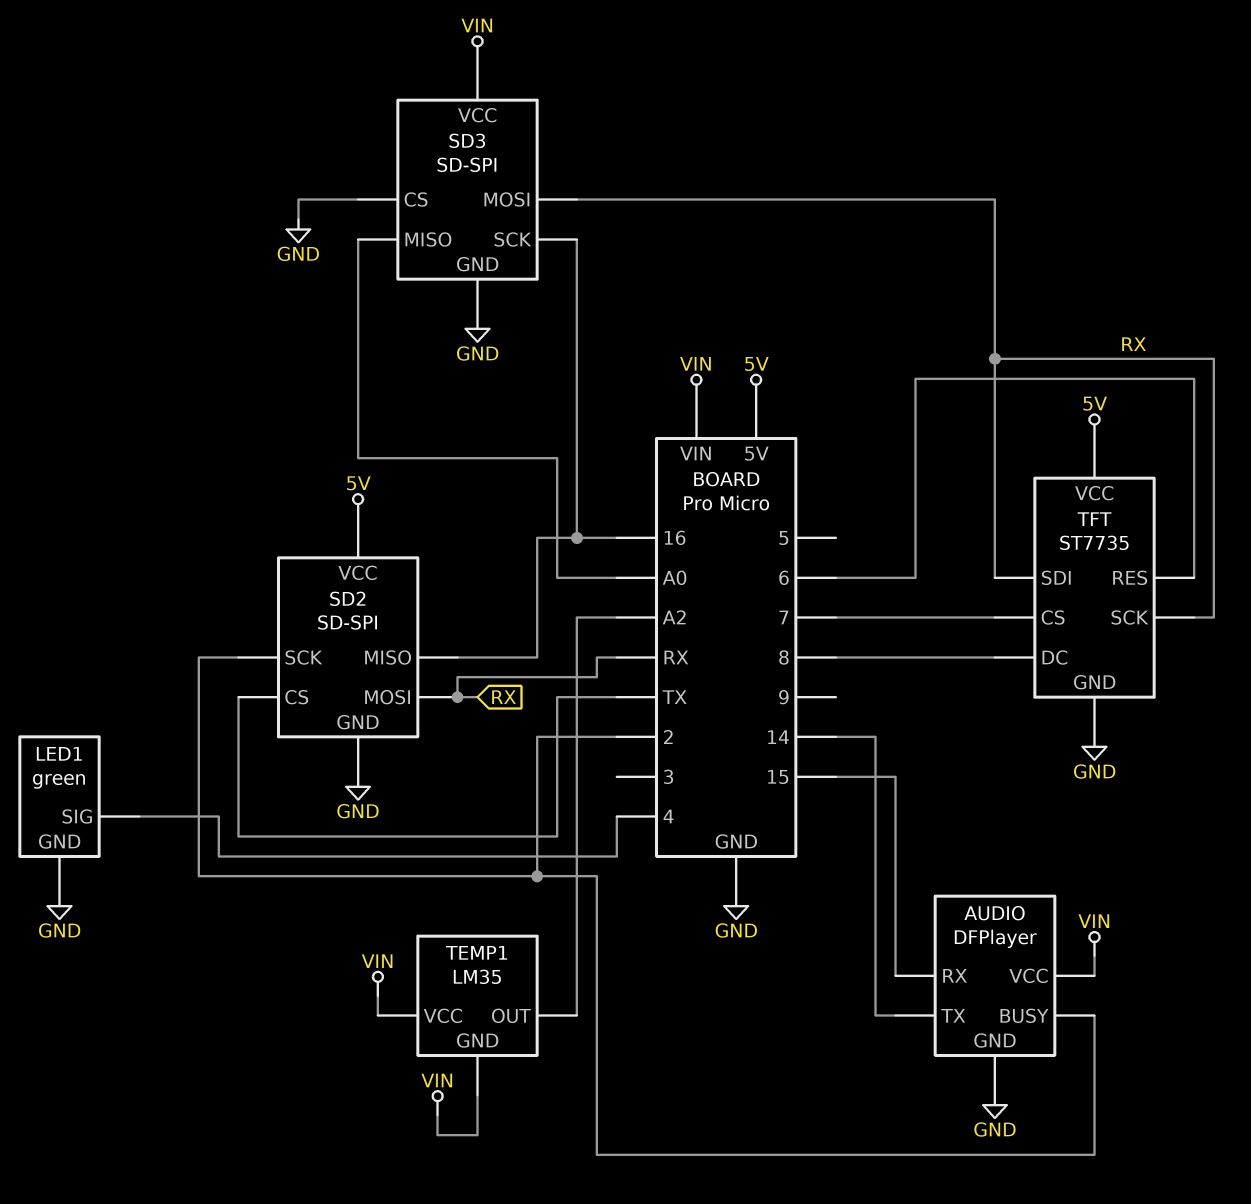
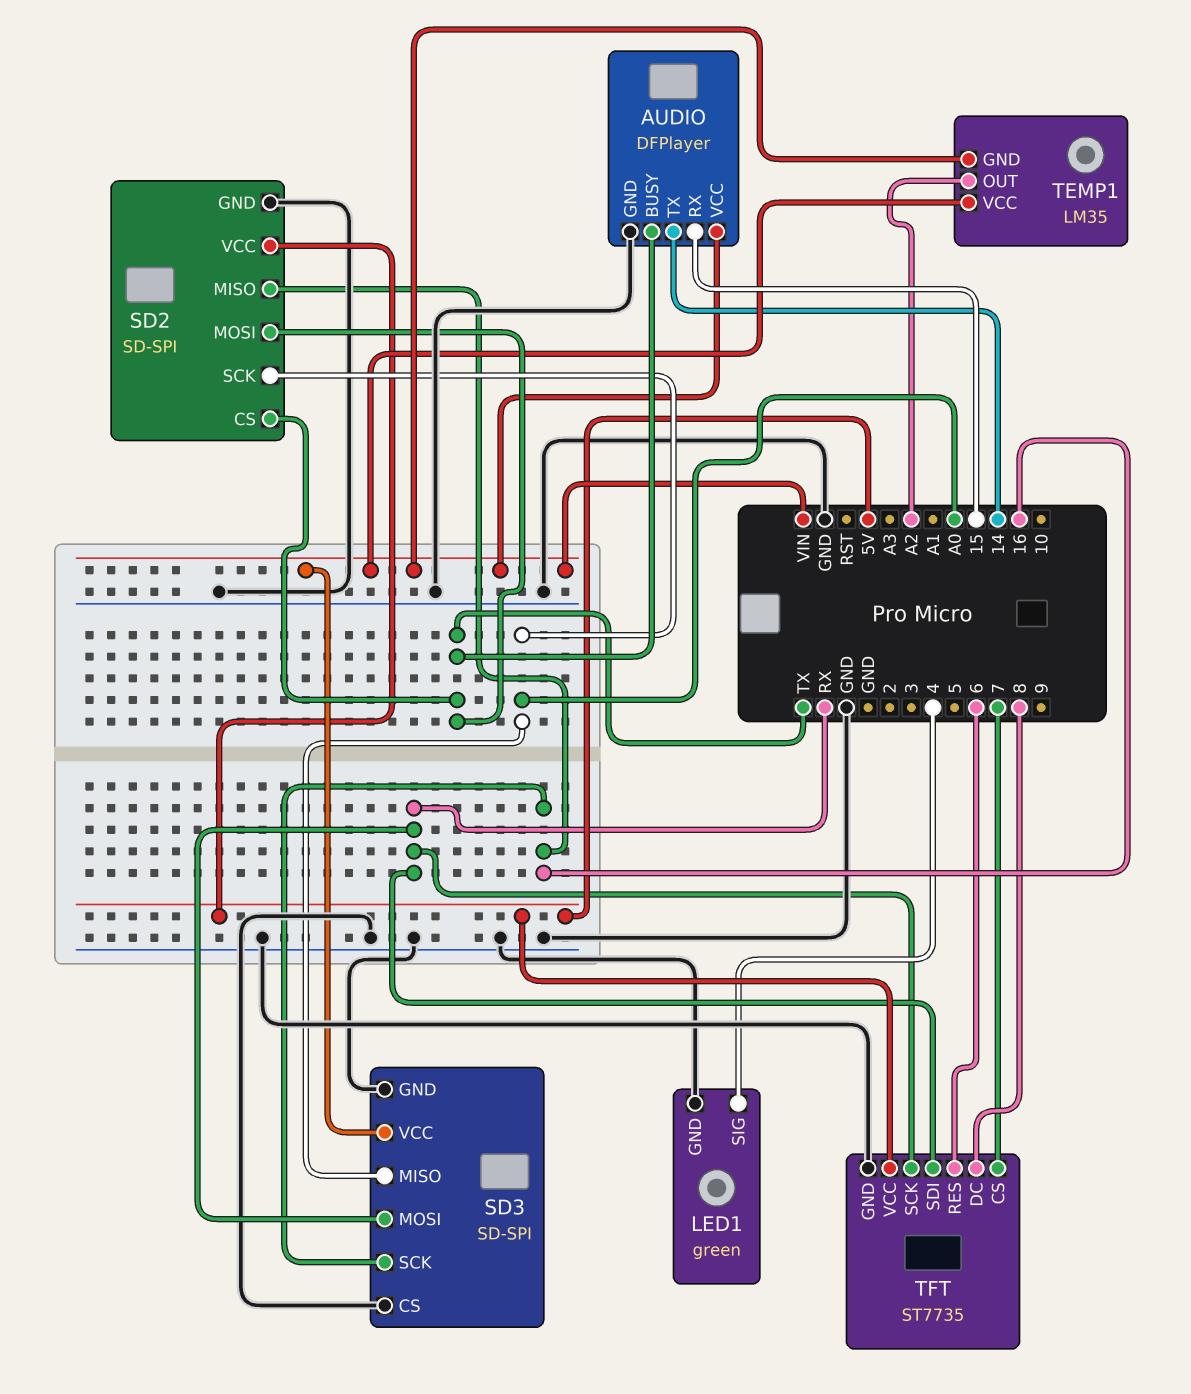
AUDIO pin BUSY: 2 -> TX
SD2 pin MOSI: RX -> TX
SD2 pin SCK: 2 -> A0

